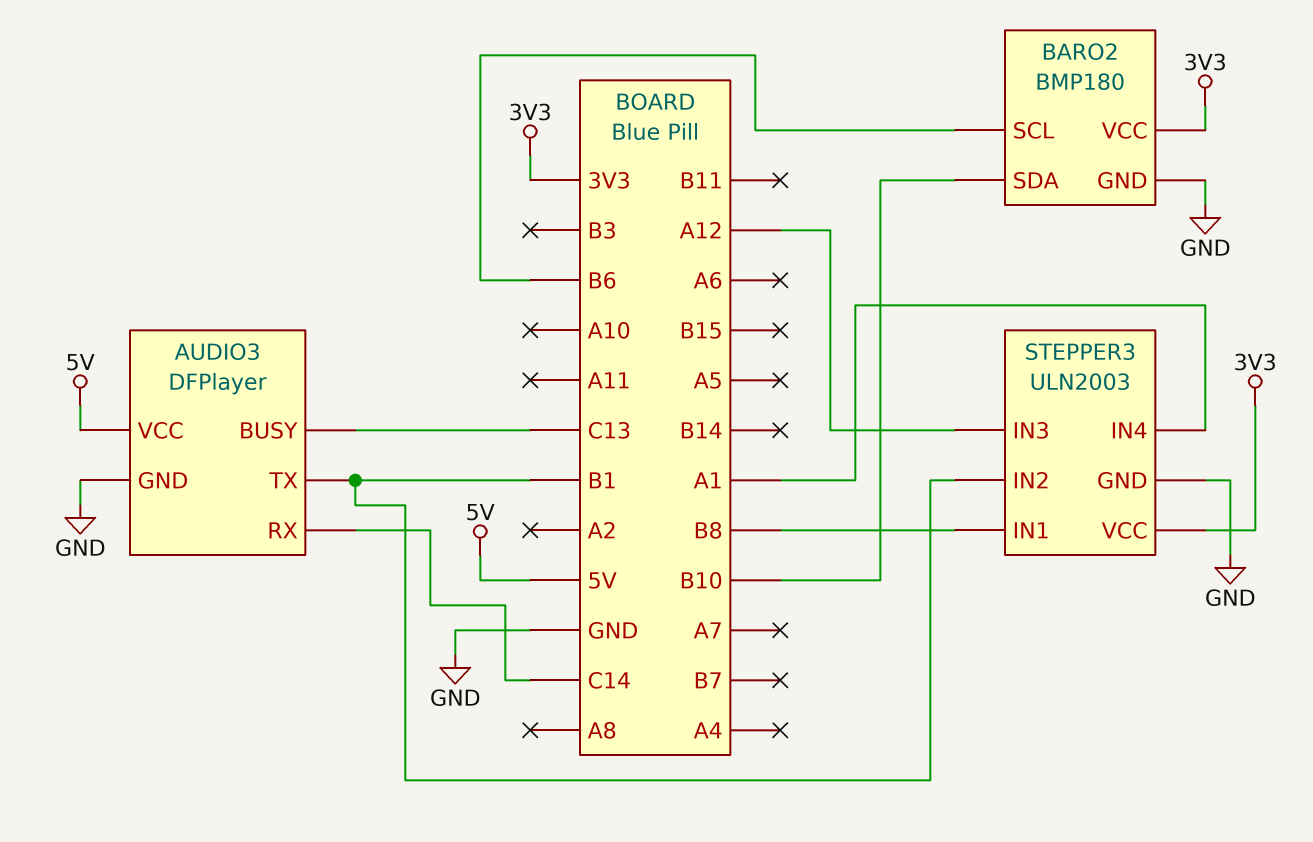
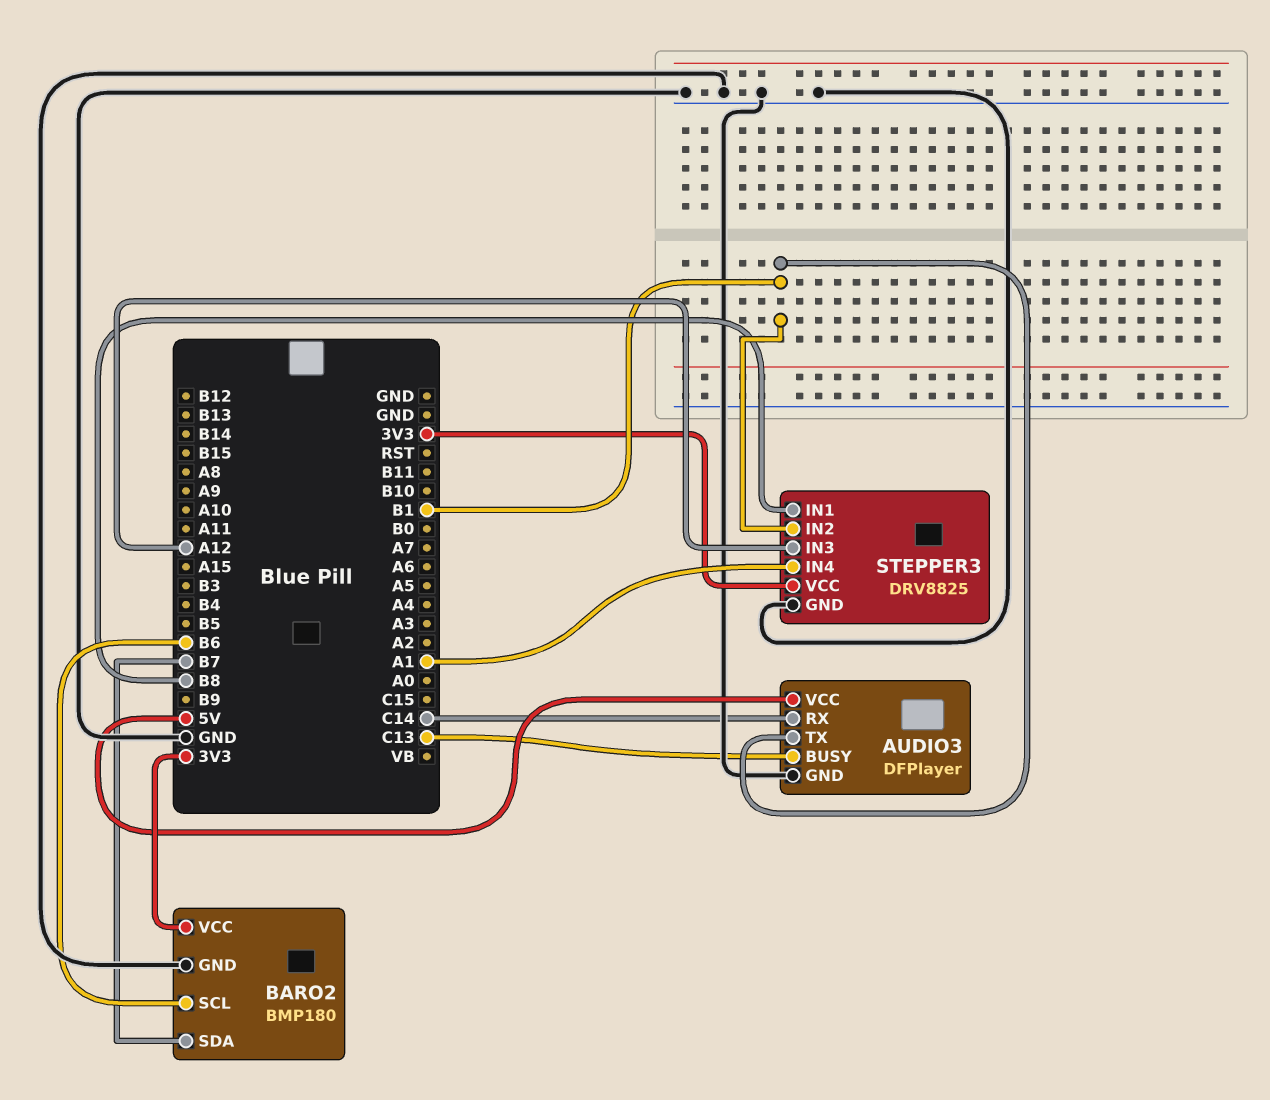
BARO2 pin SDA: B10 -> B7
STEPPER3: ULN2003 -> DRV8825

